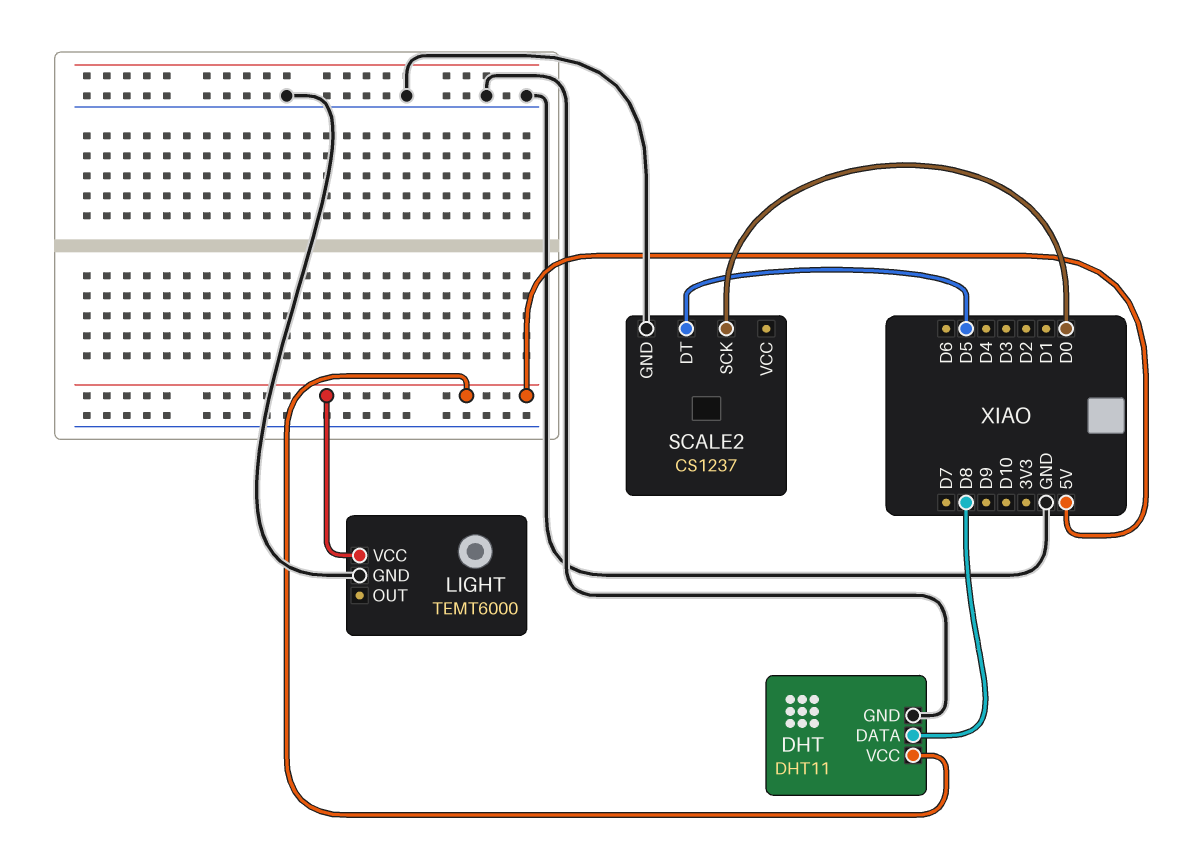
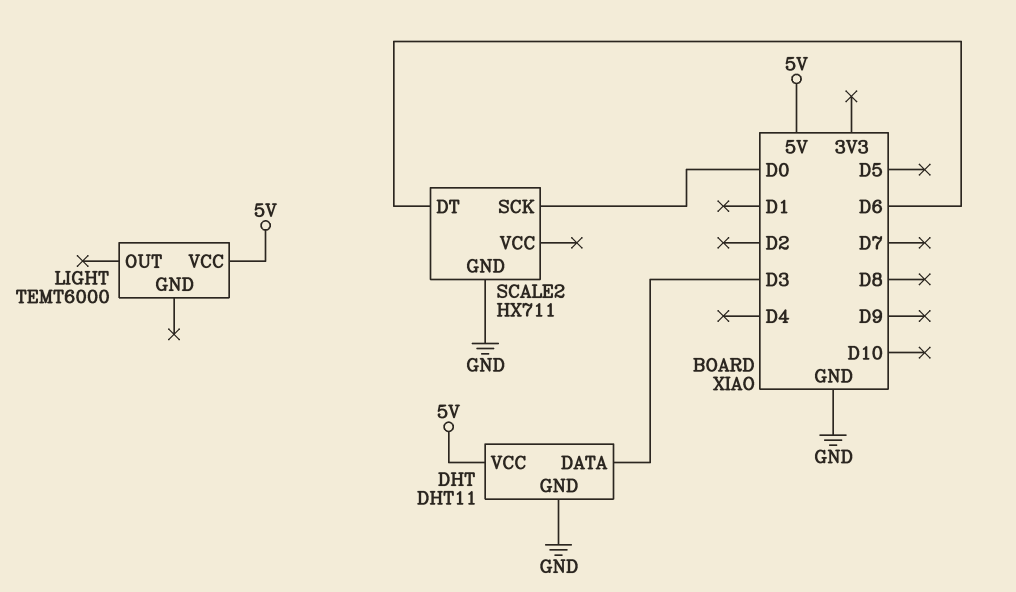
DHT pin DATA: D8 -> D3
LIGHT pin GND: GND -> none
SCALE2: CS1237 -> HX711
SCALE2 pin DT: D5 -> D6

